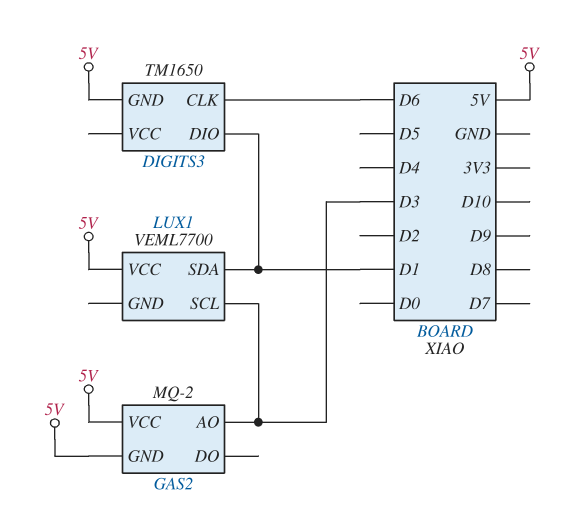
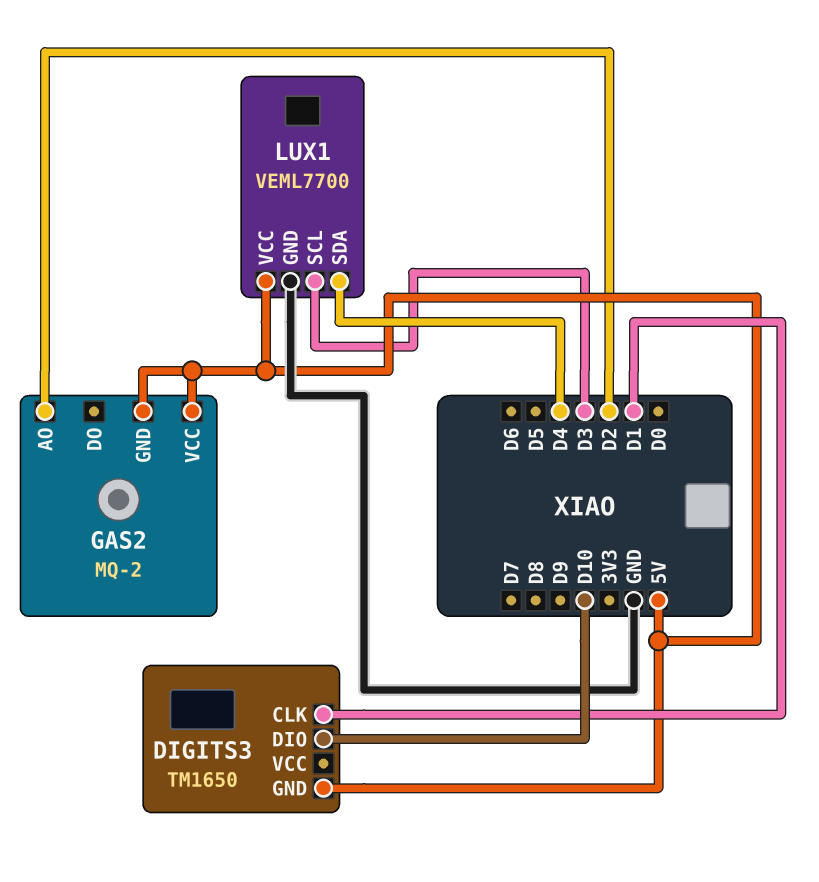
DIGITS3 pin CLK: D6 -> D1
DIGITS3 pin DIO: D1 -> D10
GAS2 pin AO: D3 -> D2
LUX1 pin GND: none -> GND
LUX1 pin SDA: D1 -> D4

